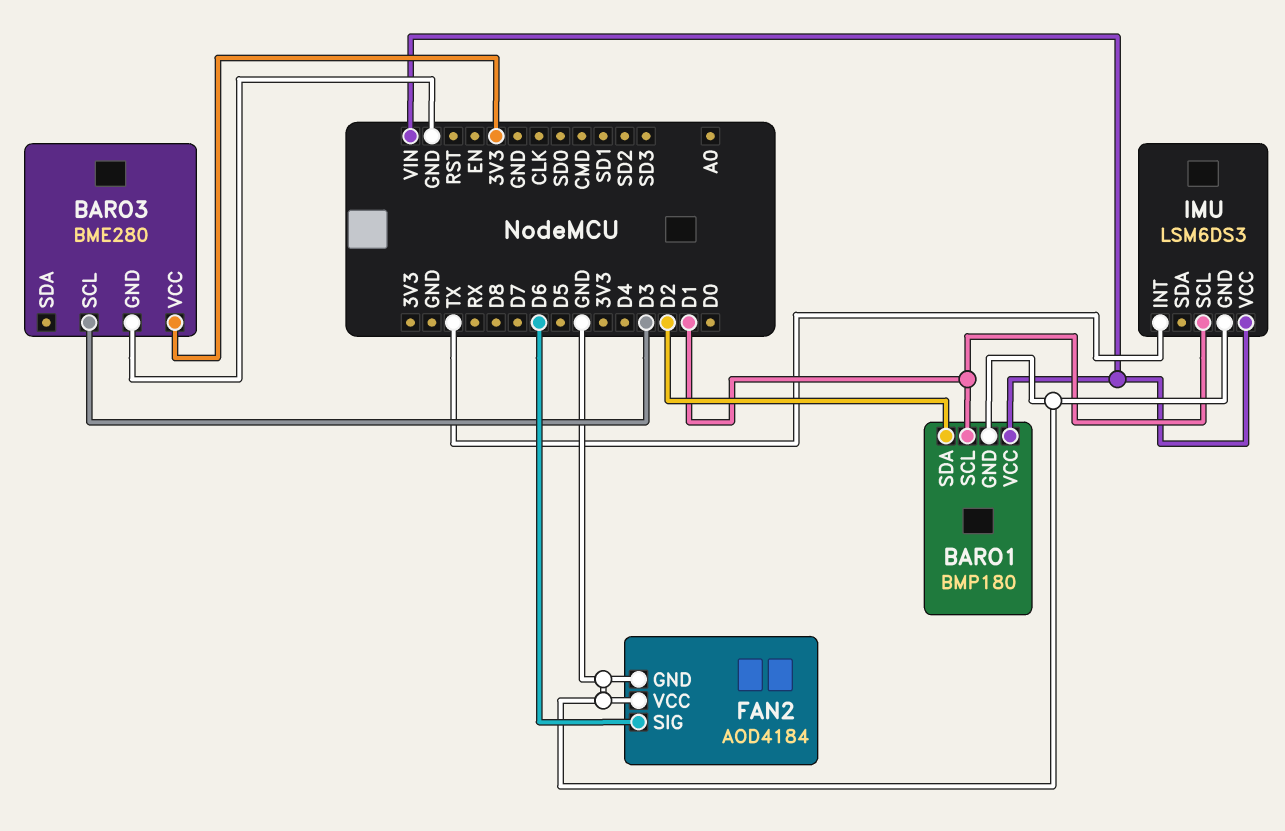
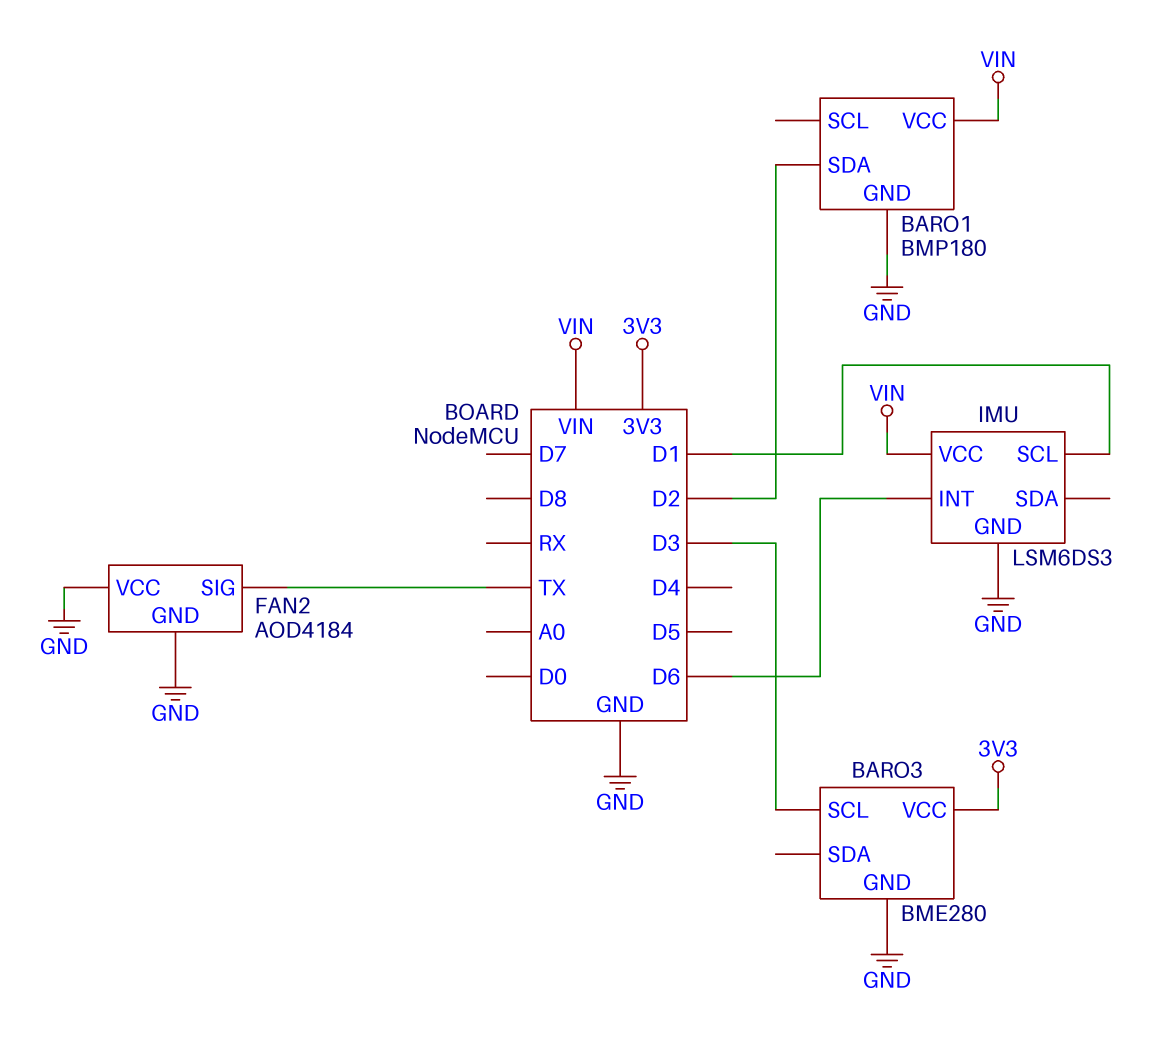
BARO1 pin SCL: D1 -> none
FAN2 pin SIG: D6 -> TX
IMU pin INT: TX -> D6

